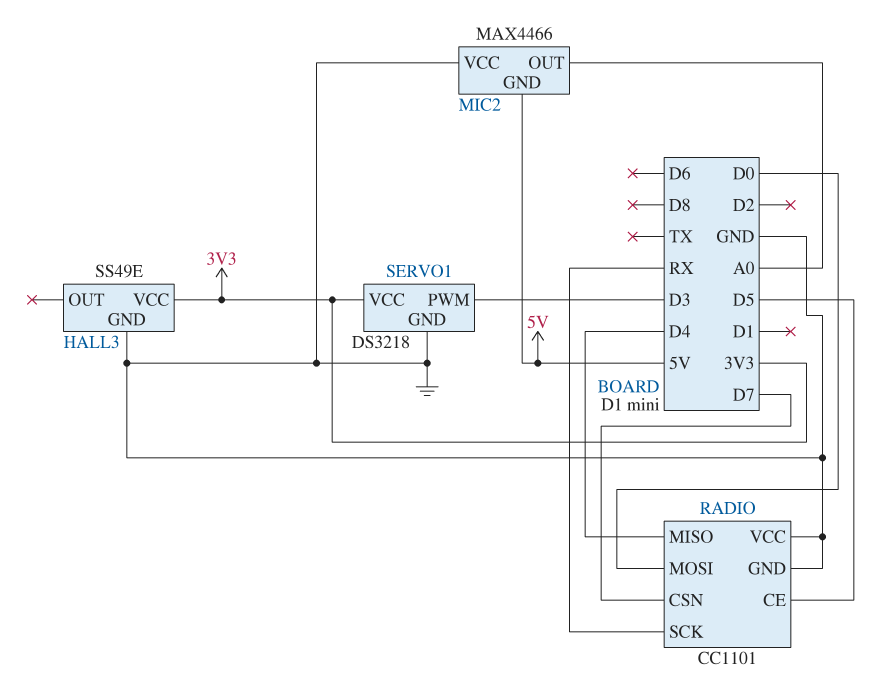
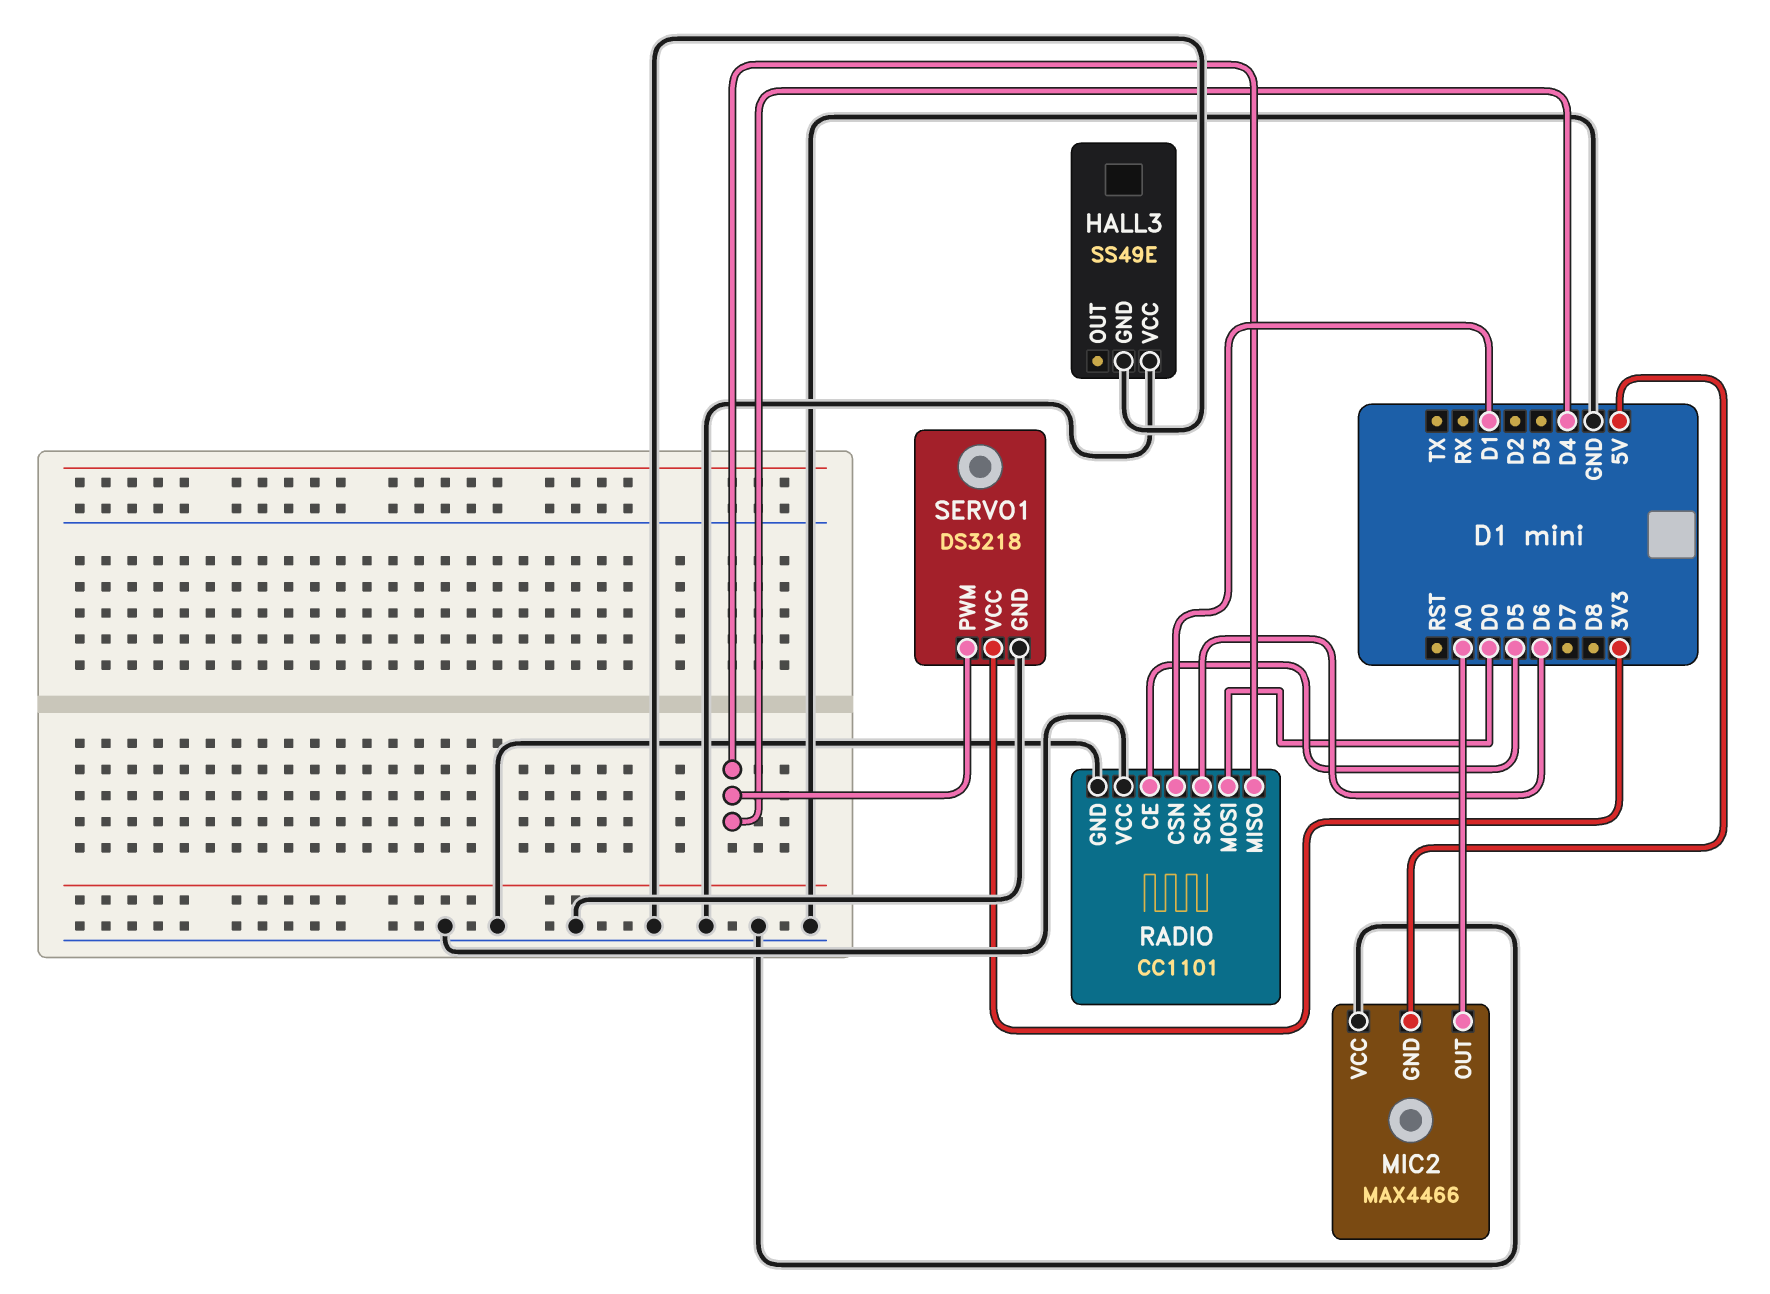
HALL3 pin VCC: 3V3 -> GND
RADIO pin CSN: D7 -> D1
RADIO pin SCK: RX -> D6
SERVO1 pin PWM: D3 -> D4

